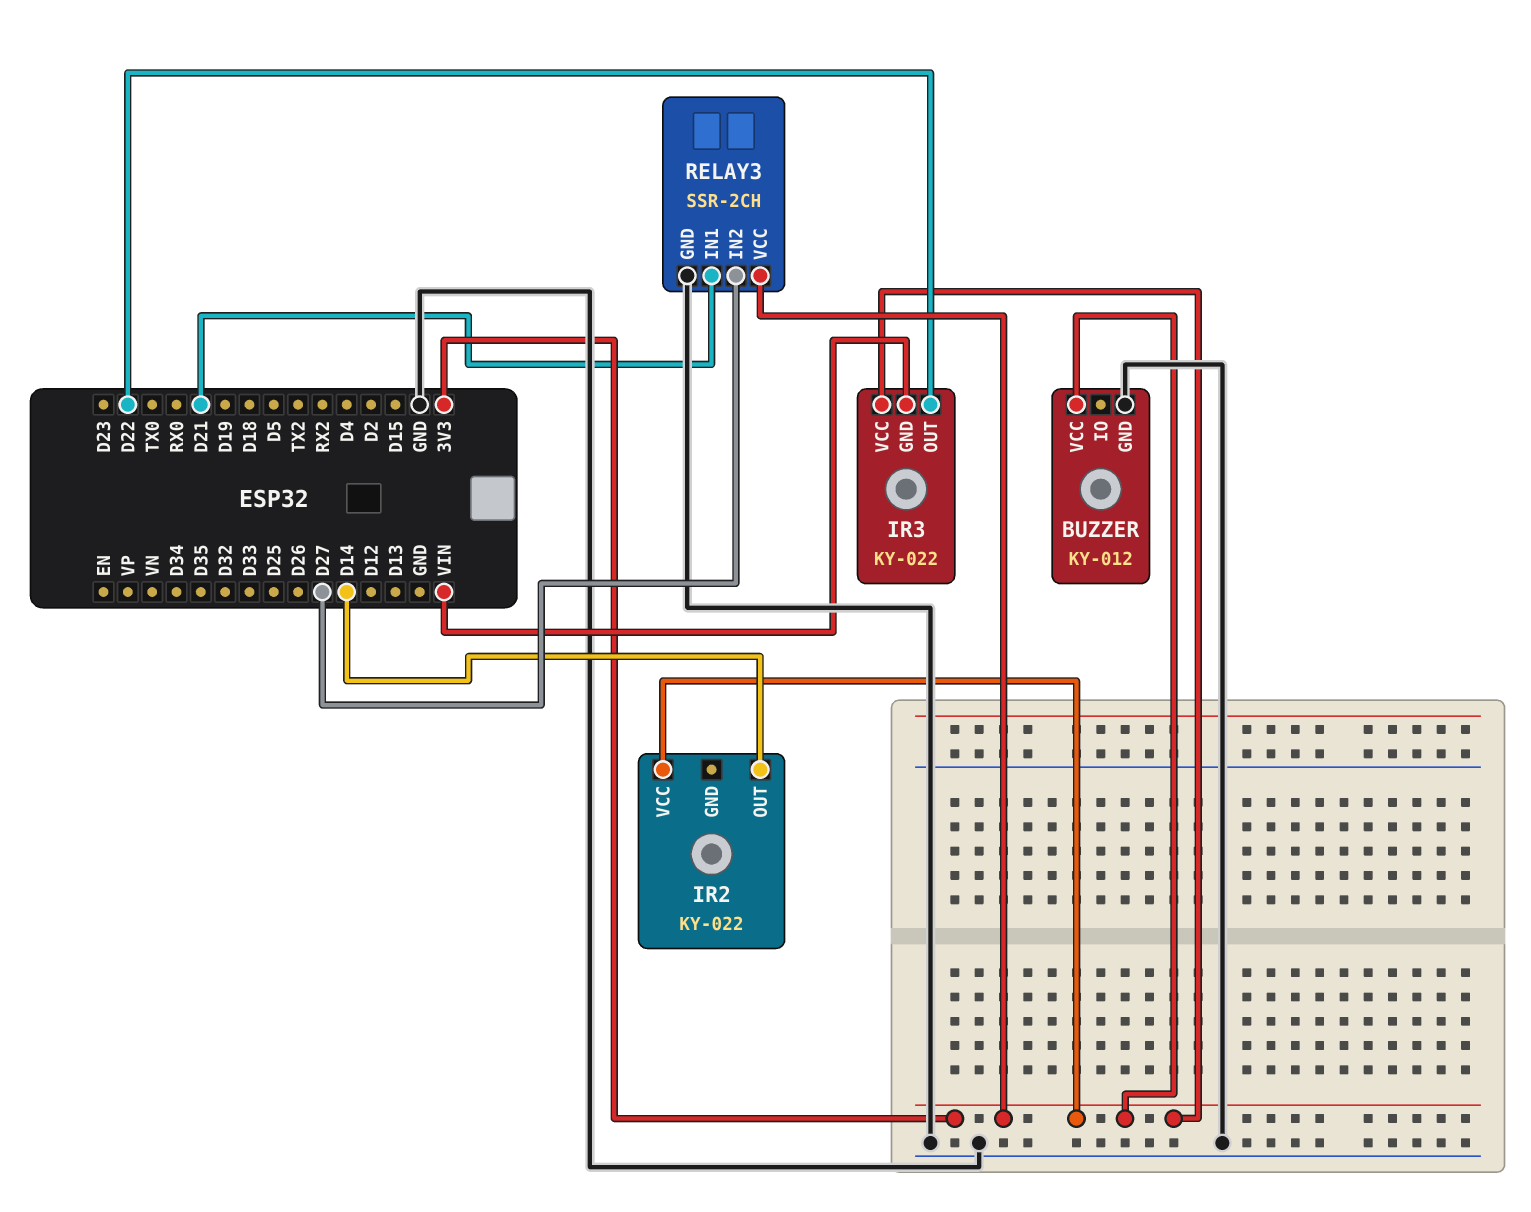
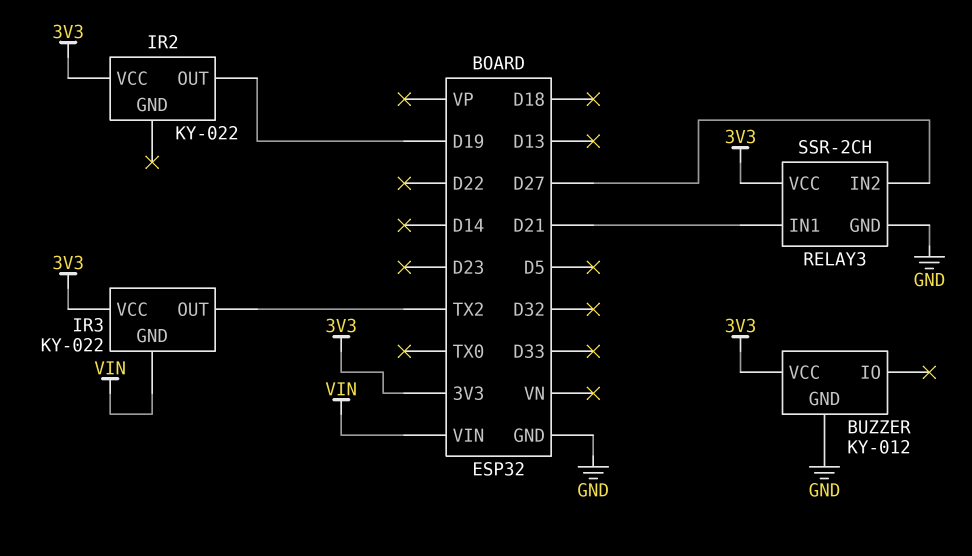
IR2 pin OUT: D14 -> D19
IR3 pin OUT: D22 -> TX2

